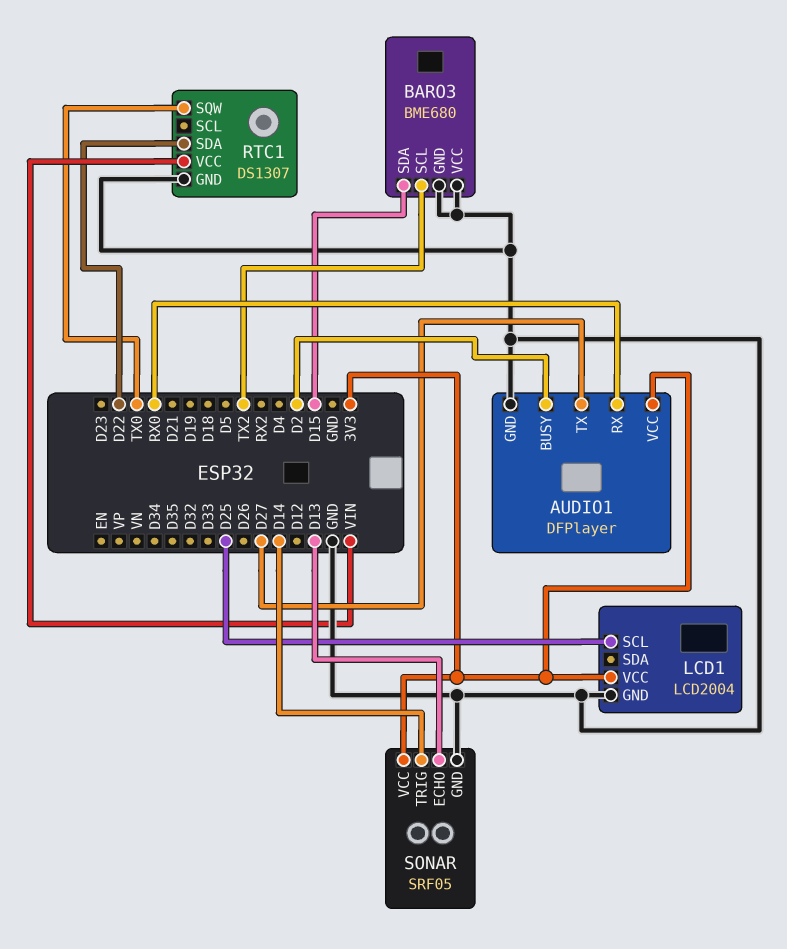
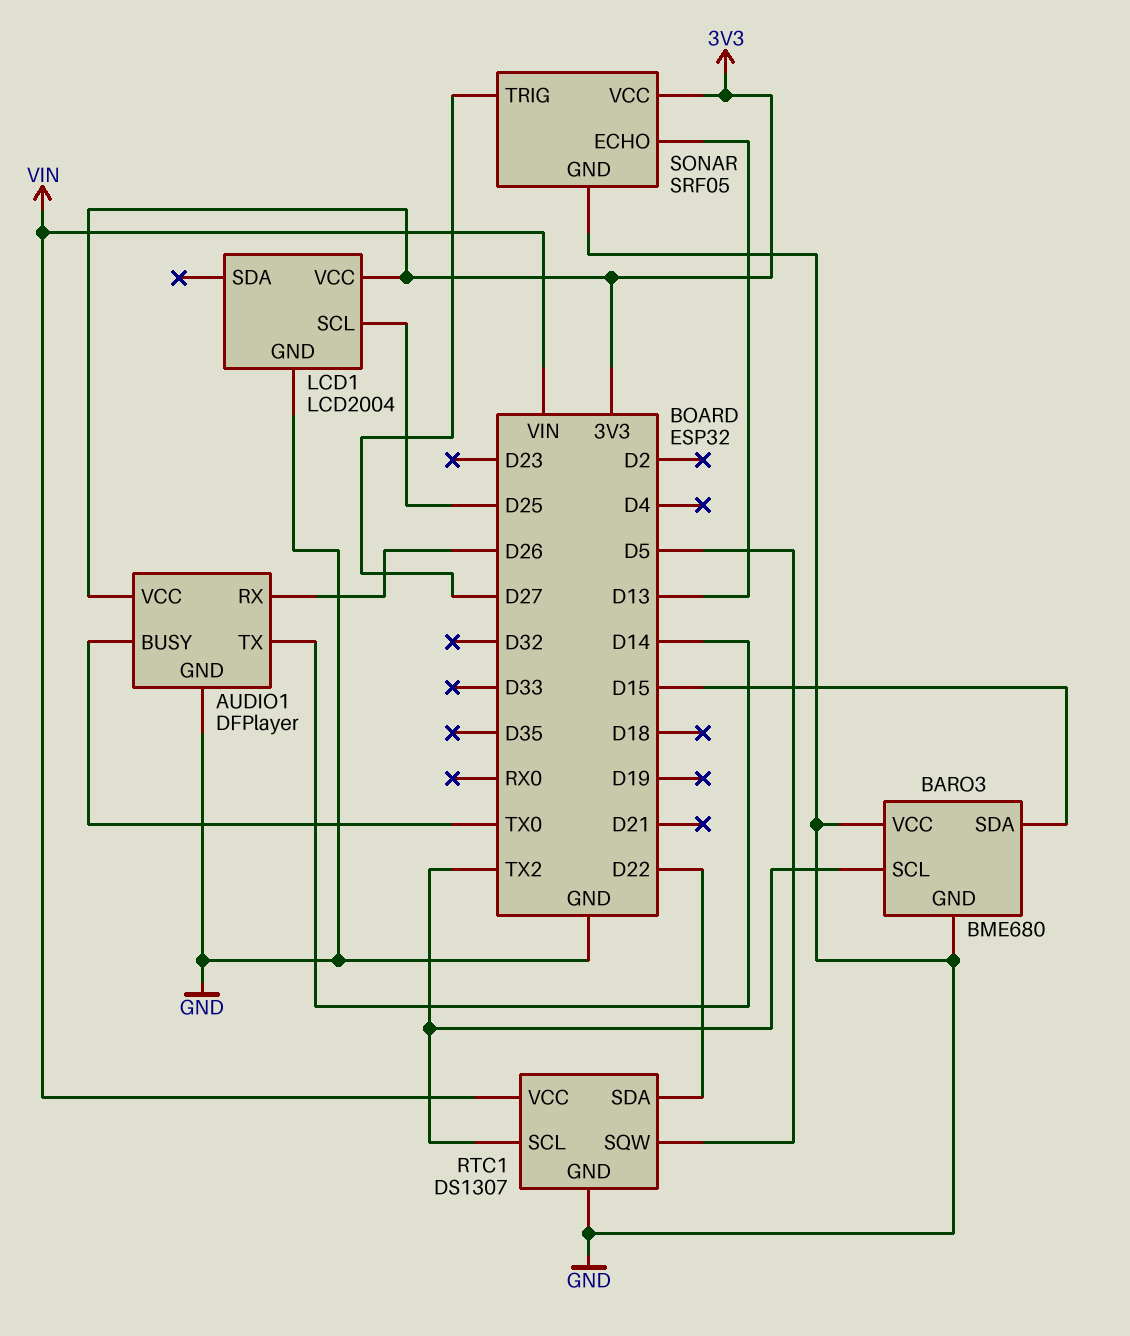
AUDIO1 pin BUSY: D2 -> TX0
AUDIO1 pin RX: RX0 -> D26
AUDIO1 pin TX: D27 -> D14
RTC1 pin SCL: none -> TX2
RTC1 pin SQW: TX0 -> D5
SONAR pin TRIG: D14 -> D27

